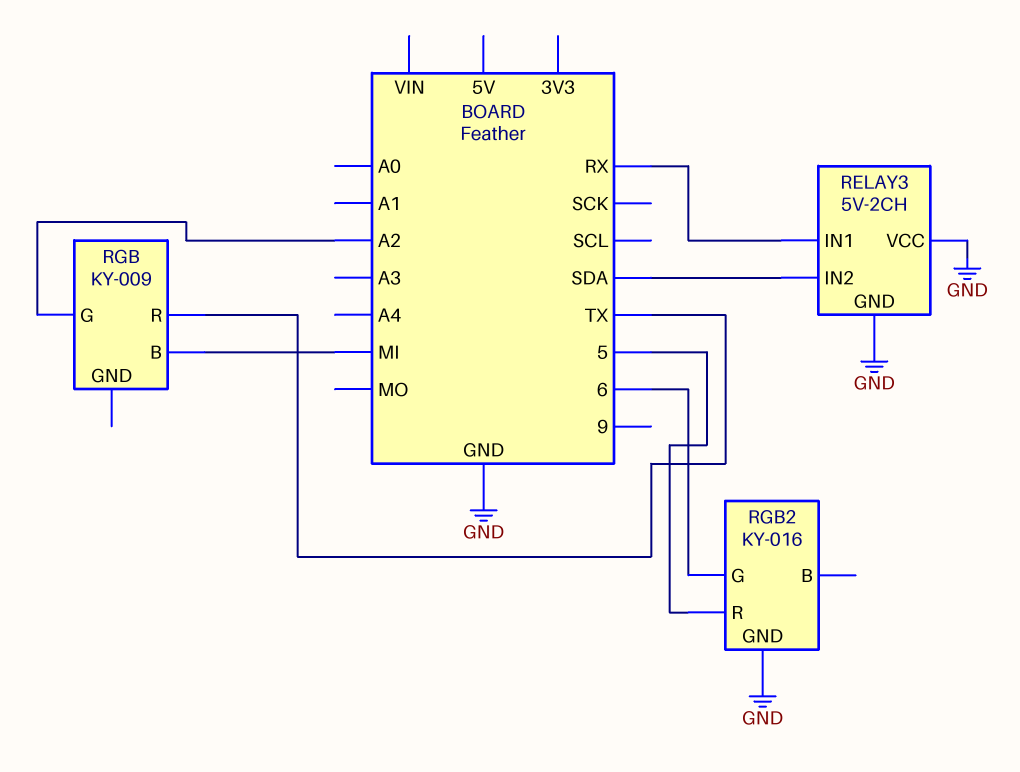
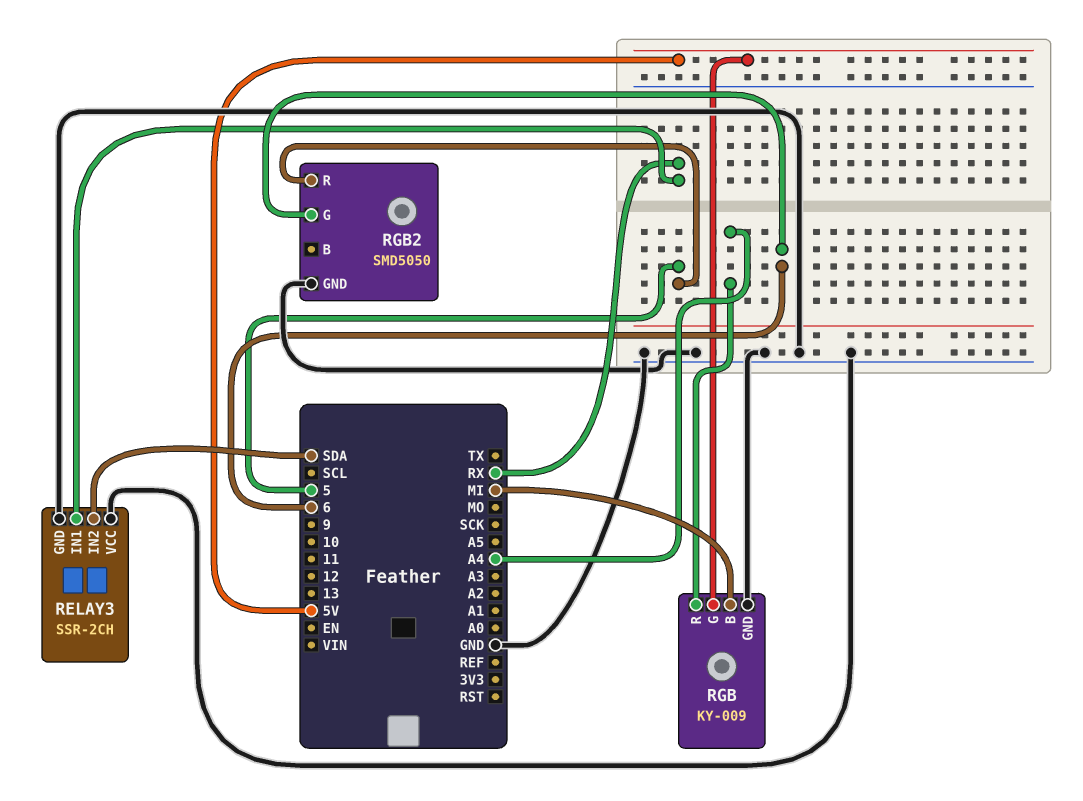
RELAY3: 5V-2CH -> SSR-2CH
RGB pin G: A2 -> 5V
RGB pin GND: none -> GND
RGB pin R: TX -> A4
RGB2: KY-016 -> SMD5050

